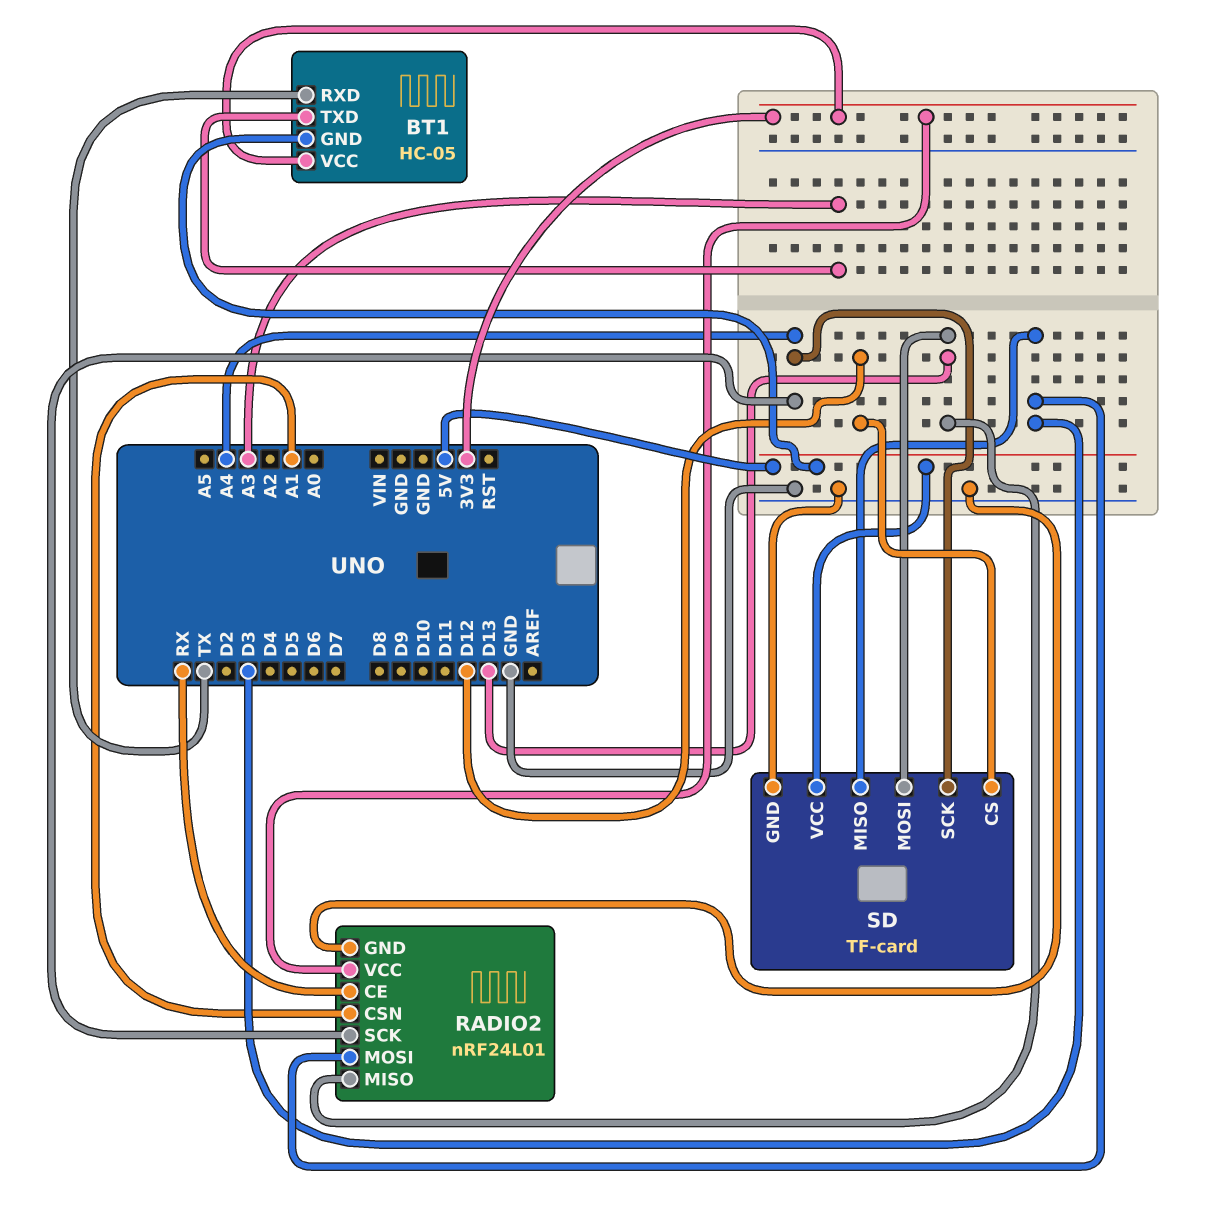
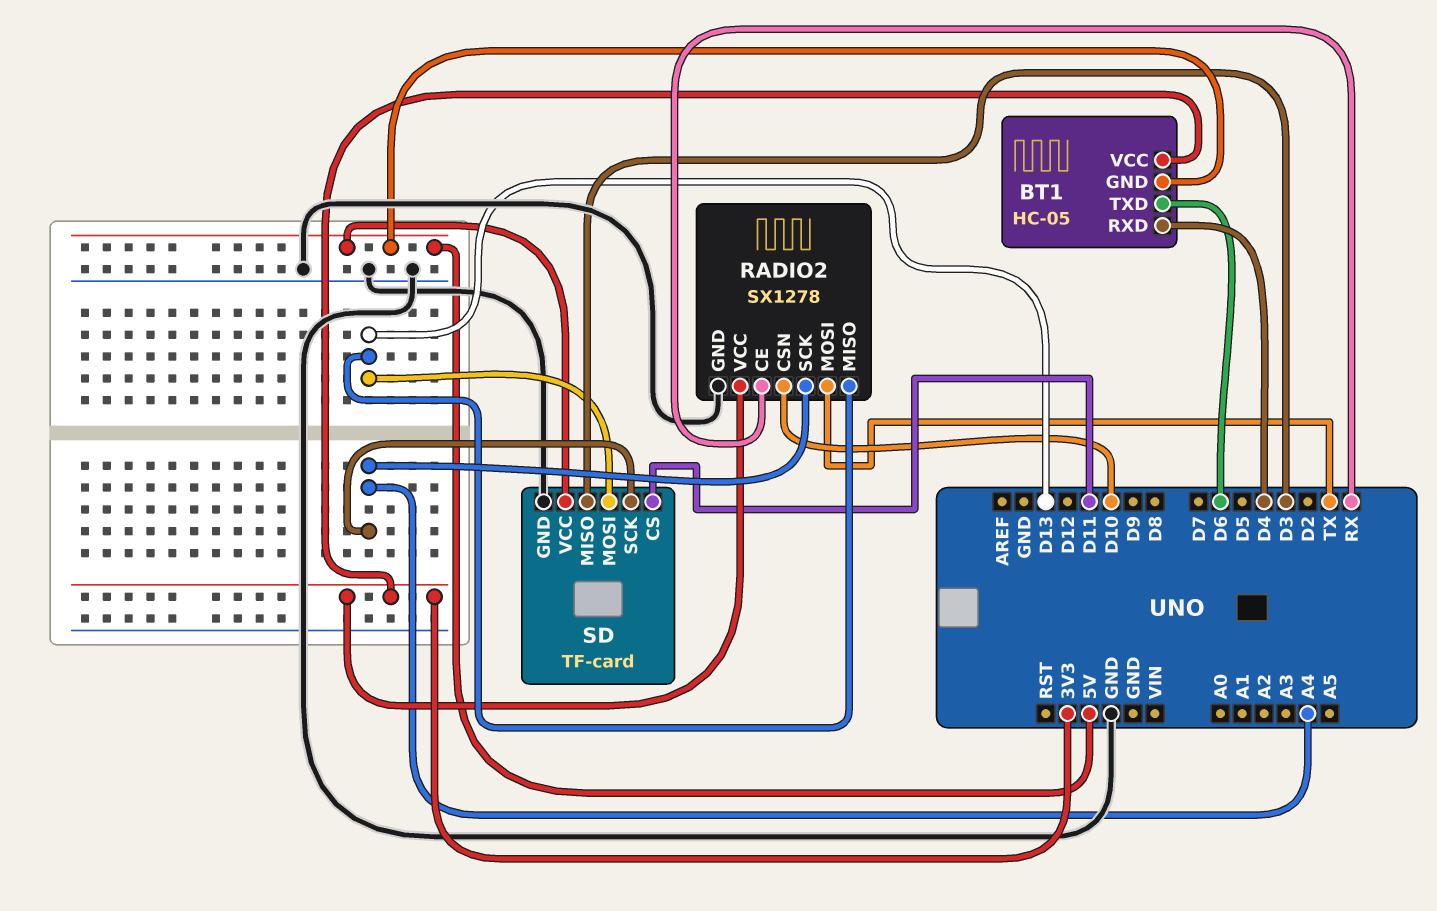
BT1 pin RXD: TX -> D4
BT1 pin TXD: A3 -> D6
RADIO2: nRF24L01 -> SX1278
RADIO2 pin CSN: A1 -> D10
RADIO2 pin MOSI: D3 -> TX
SD pin CS: D12 -> D11

